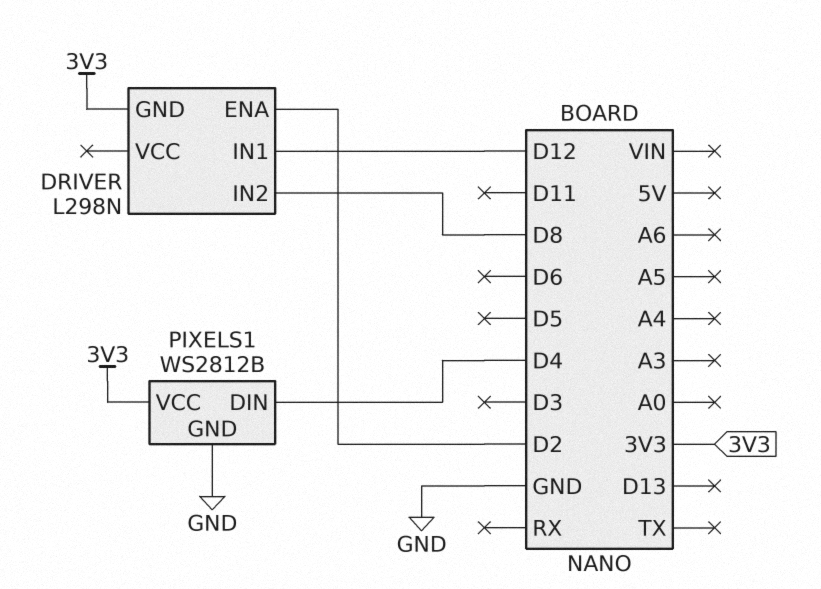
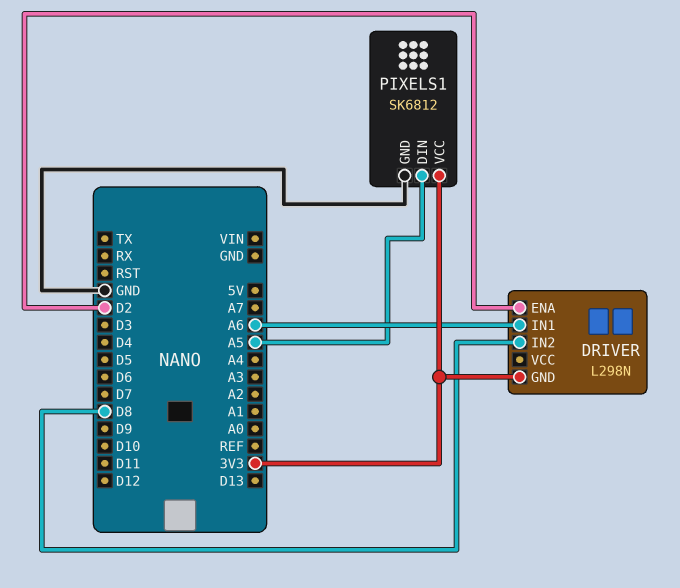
DRIVER pin IN1: D12 -> A6
PIXELS1: WS2812B -> SK6812
PIXELS1 pin DIN: D4 -> A5

